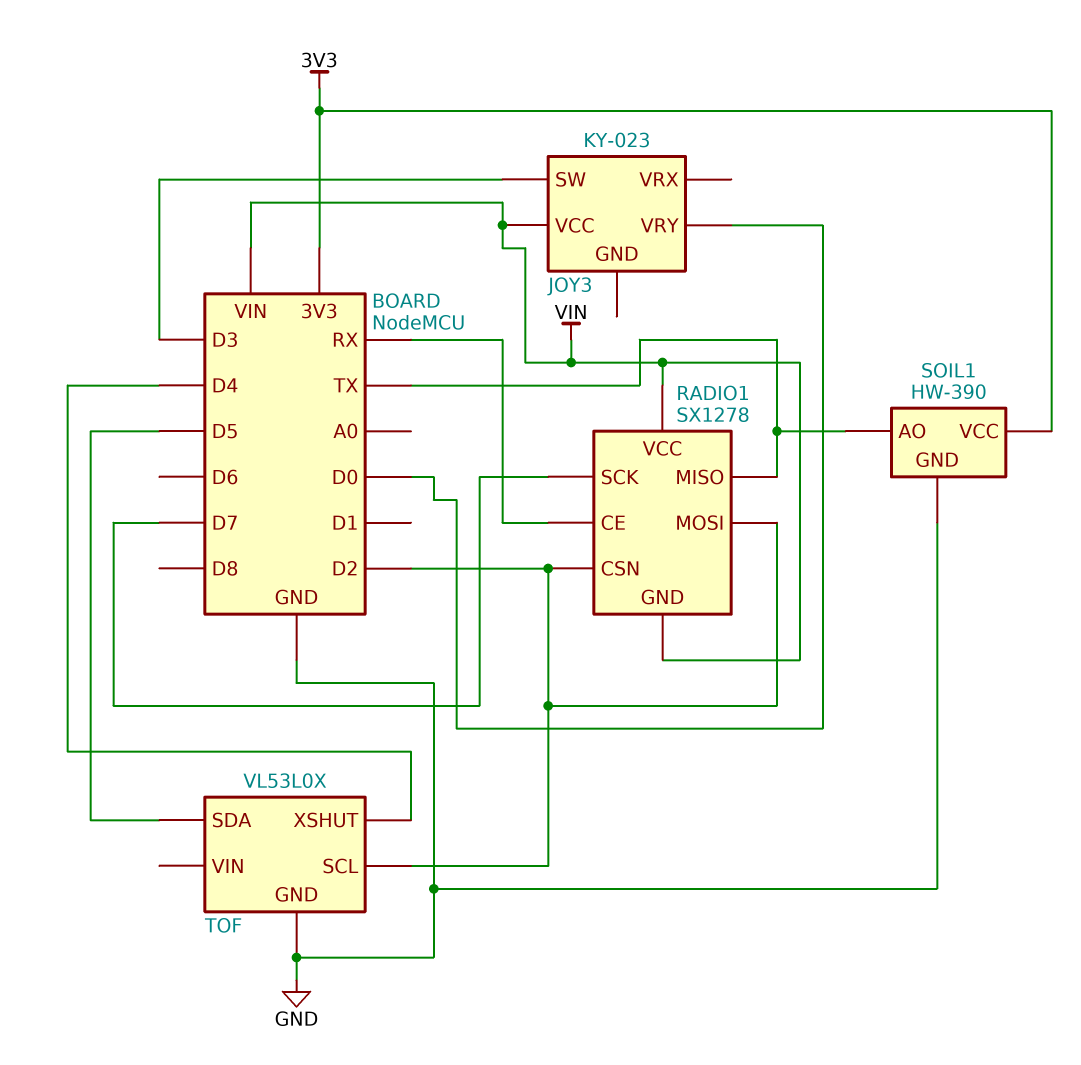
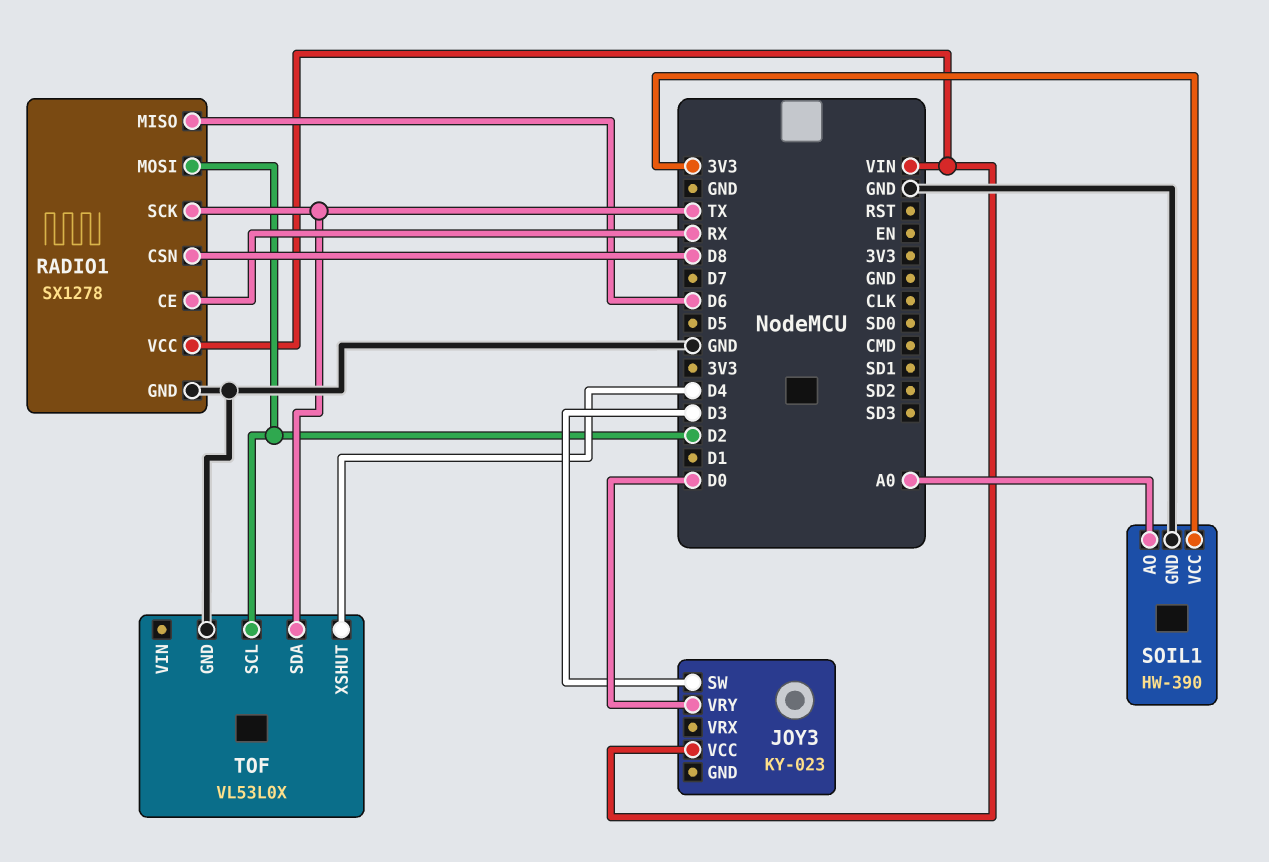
RADIO1 pin CSN: D2 -> D8
RADIO1 pin GND: VIN -> GND
RADIO1 pin MISO: TX -> D6
RADIO1 pin SCK: D7 -> TX
SOIL1 pin AO: TX -> A0
TOF pin SDA: D5 -> TX

